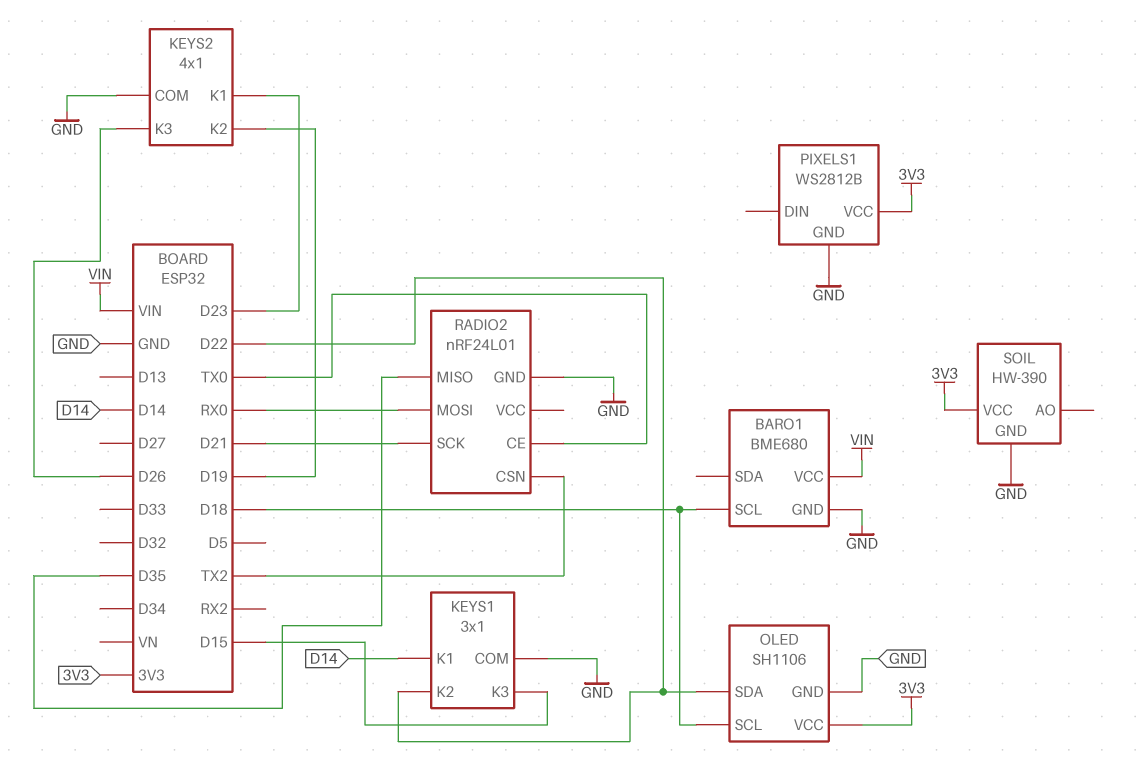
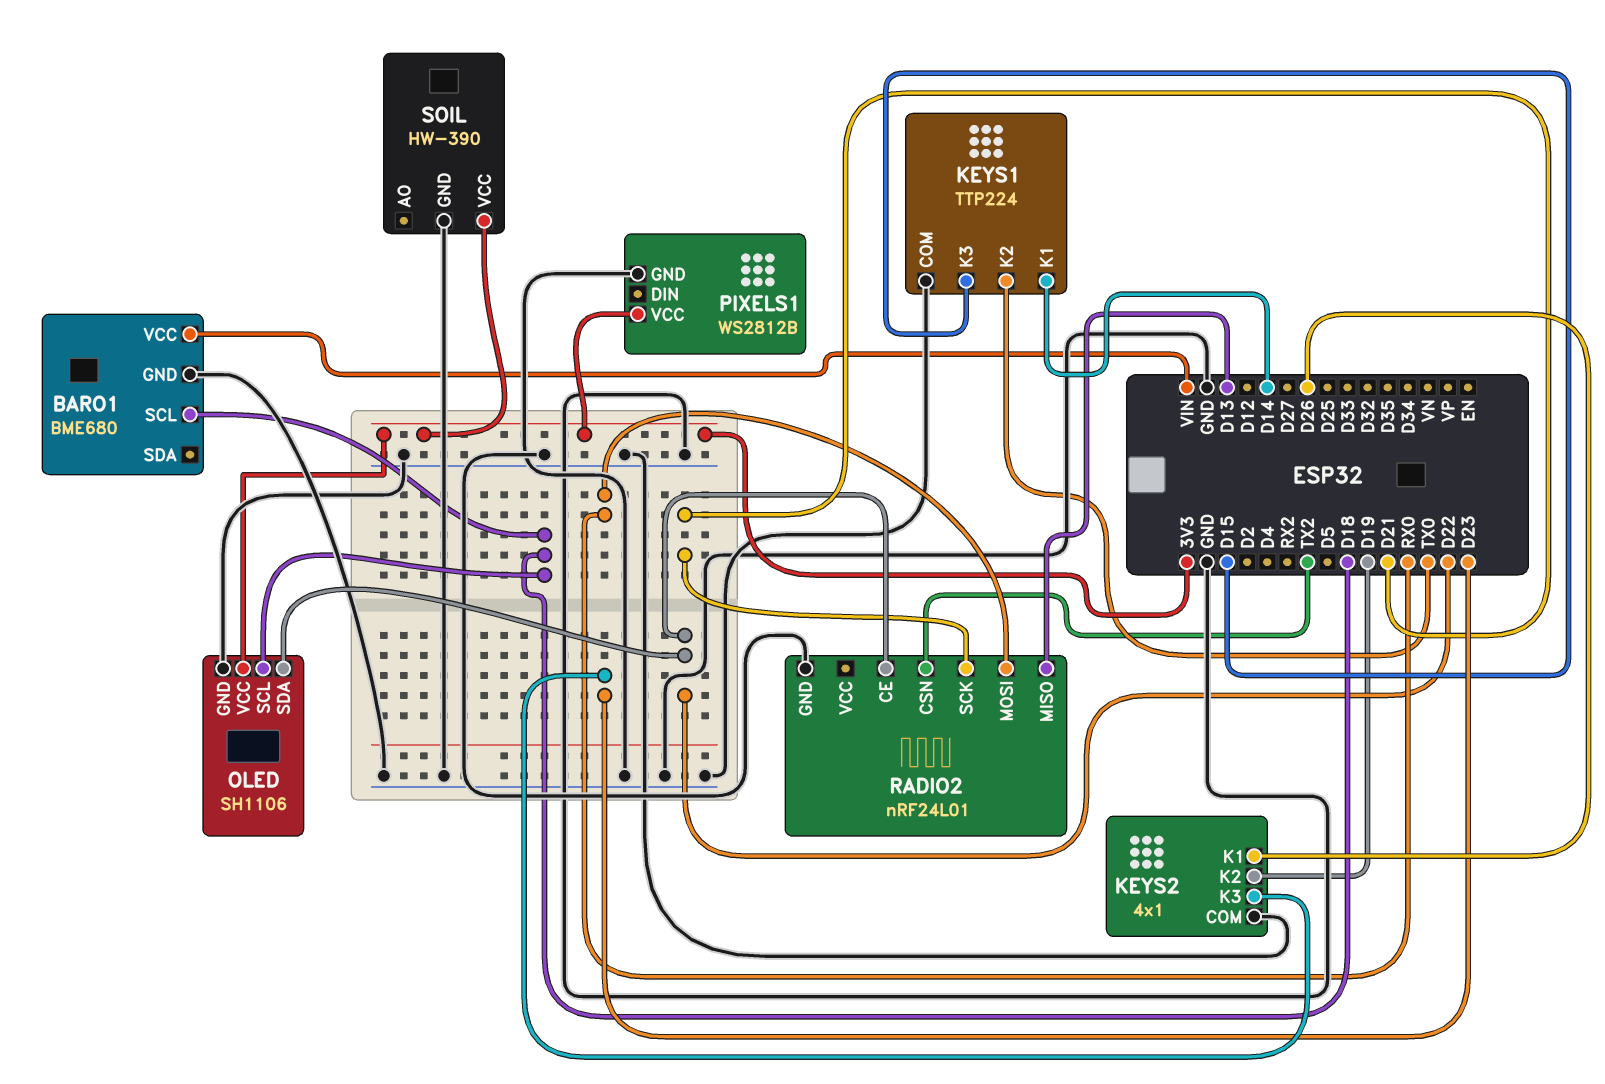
KEYS1: 3x1 -> TTP224
KEYS1 pin K2: D22 -> TX0
KEYS2 pin K1: D23 -> D26
KEYS2 pin K3: D26 -> D23
RADIO2 pin CE: TX0 -> D22
RADIO2 pin MISO: D35 -> D13

